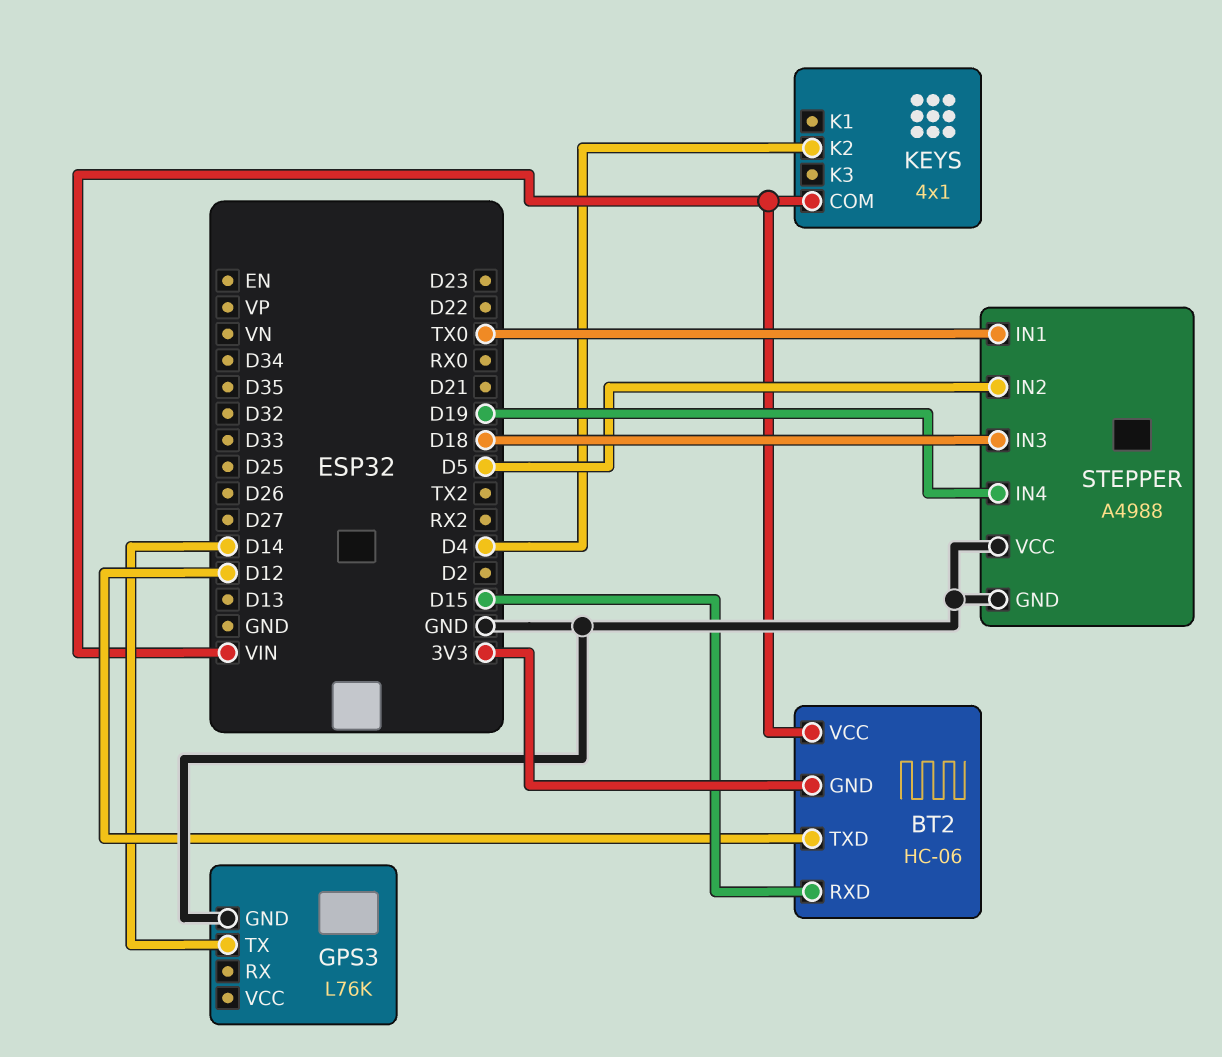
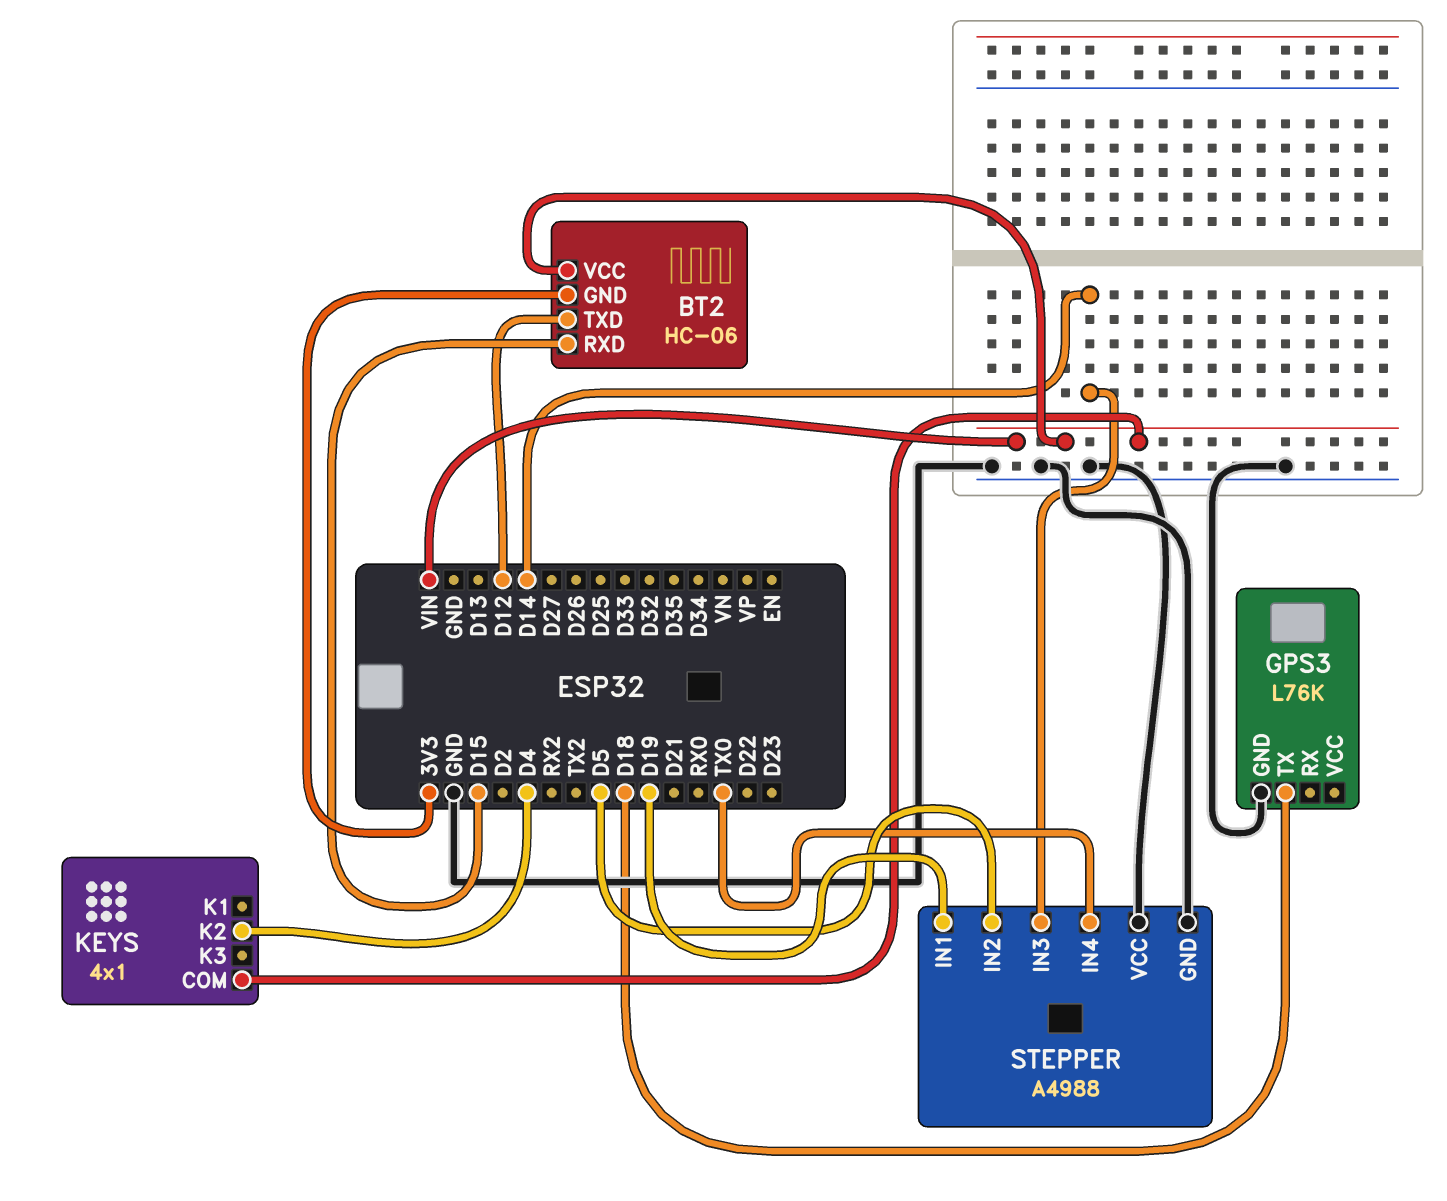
GPS3 pin TX: D14 -> D18
STEPPER pin IN1: TX0 -> D19
STEPPER pin IN3: D18 -> D14
STEPPER pin IN4: D19 -> TX0

